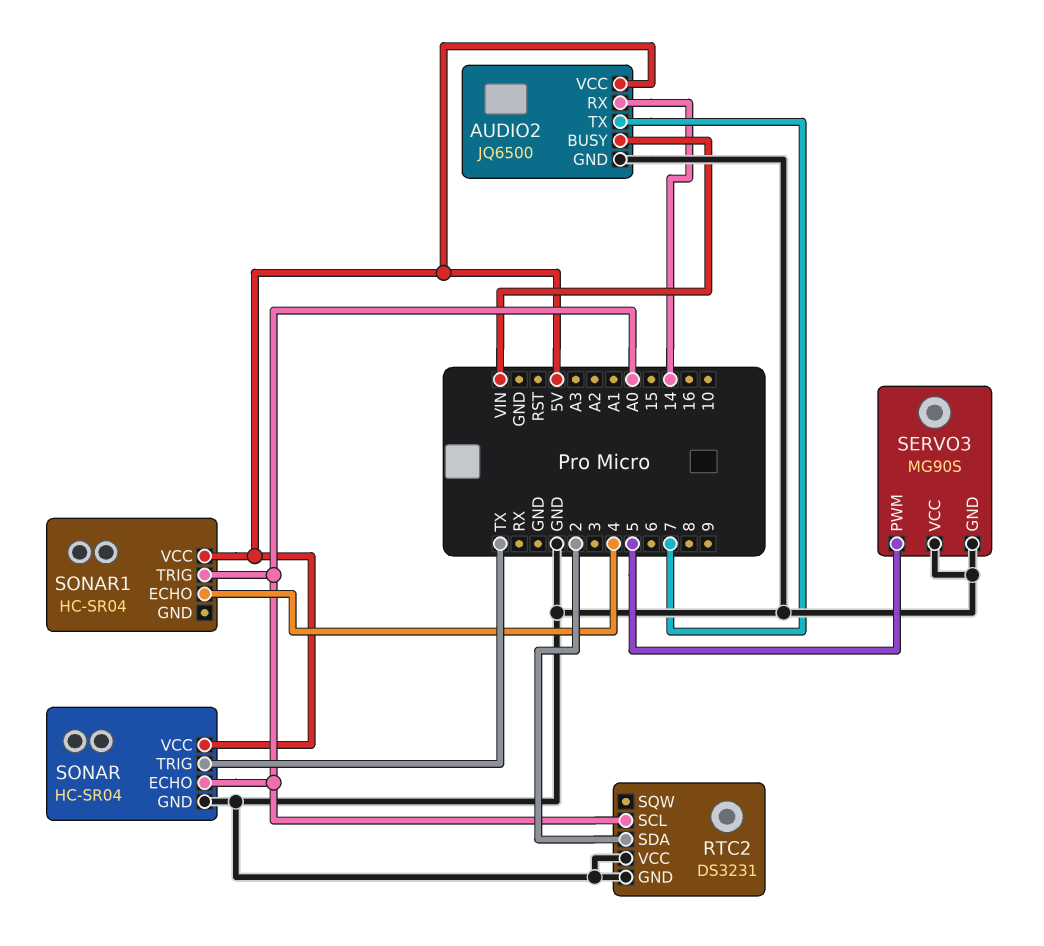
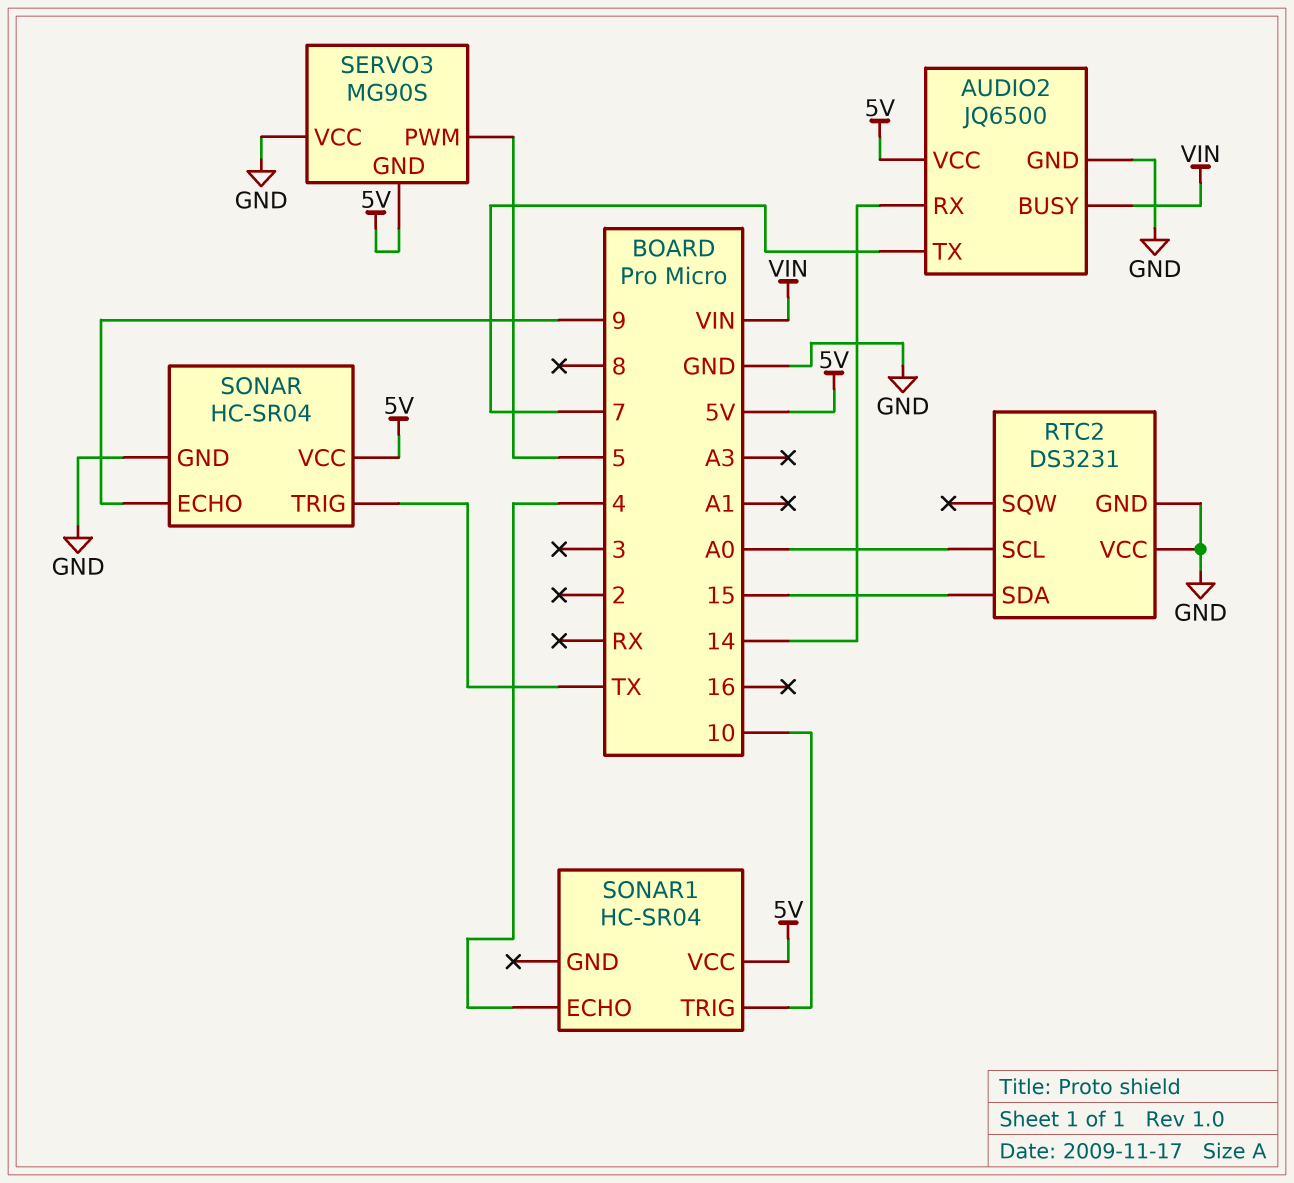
RTC2 pin SDA: 2 -> 15
SERVO3 pin GND: GND -> 5V
SONAR pin ECHO: A0 -> 9
SONAR1 pin TRIG: A0 -> 10

